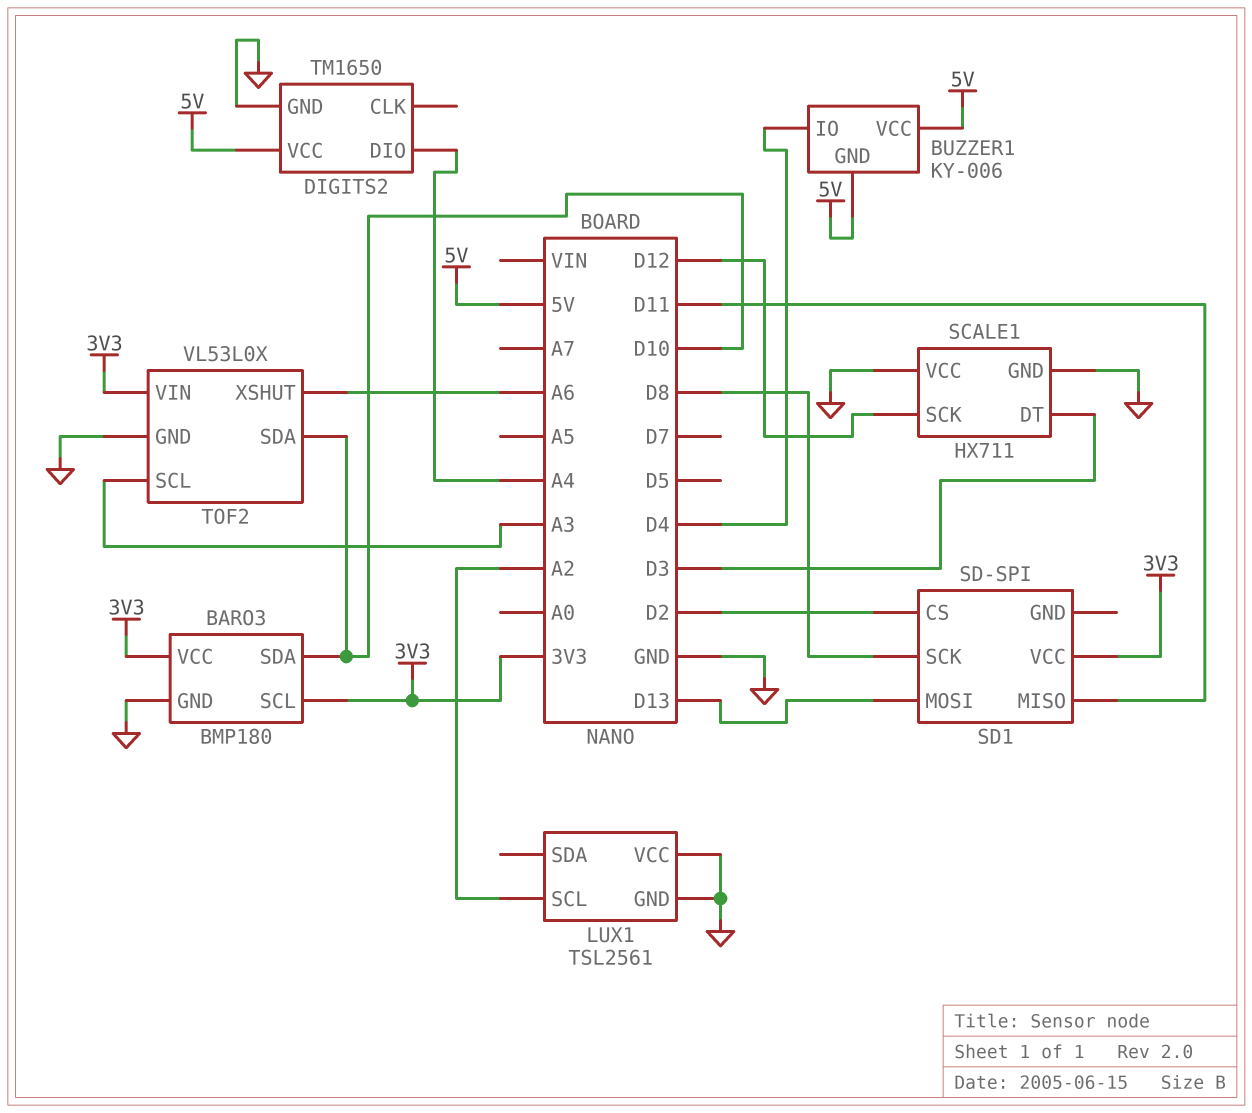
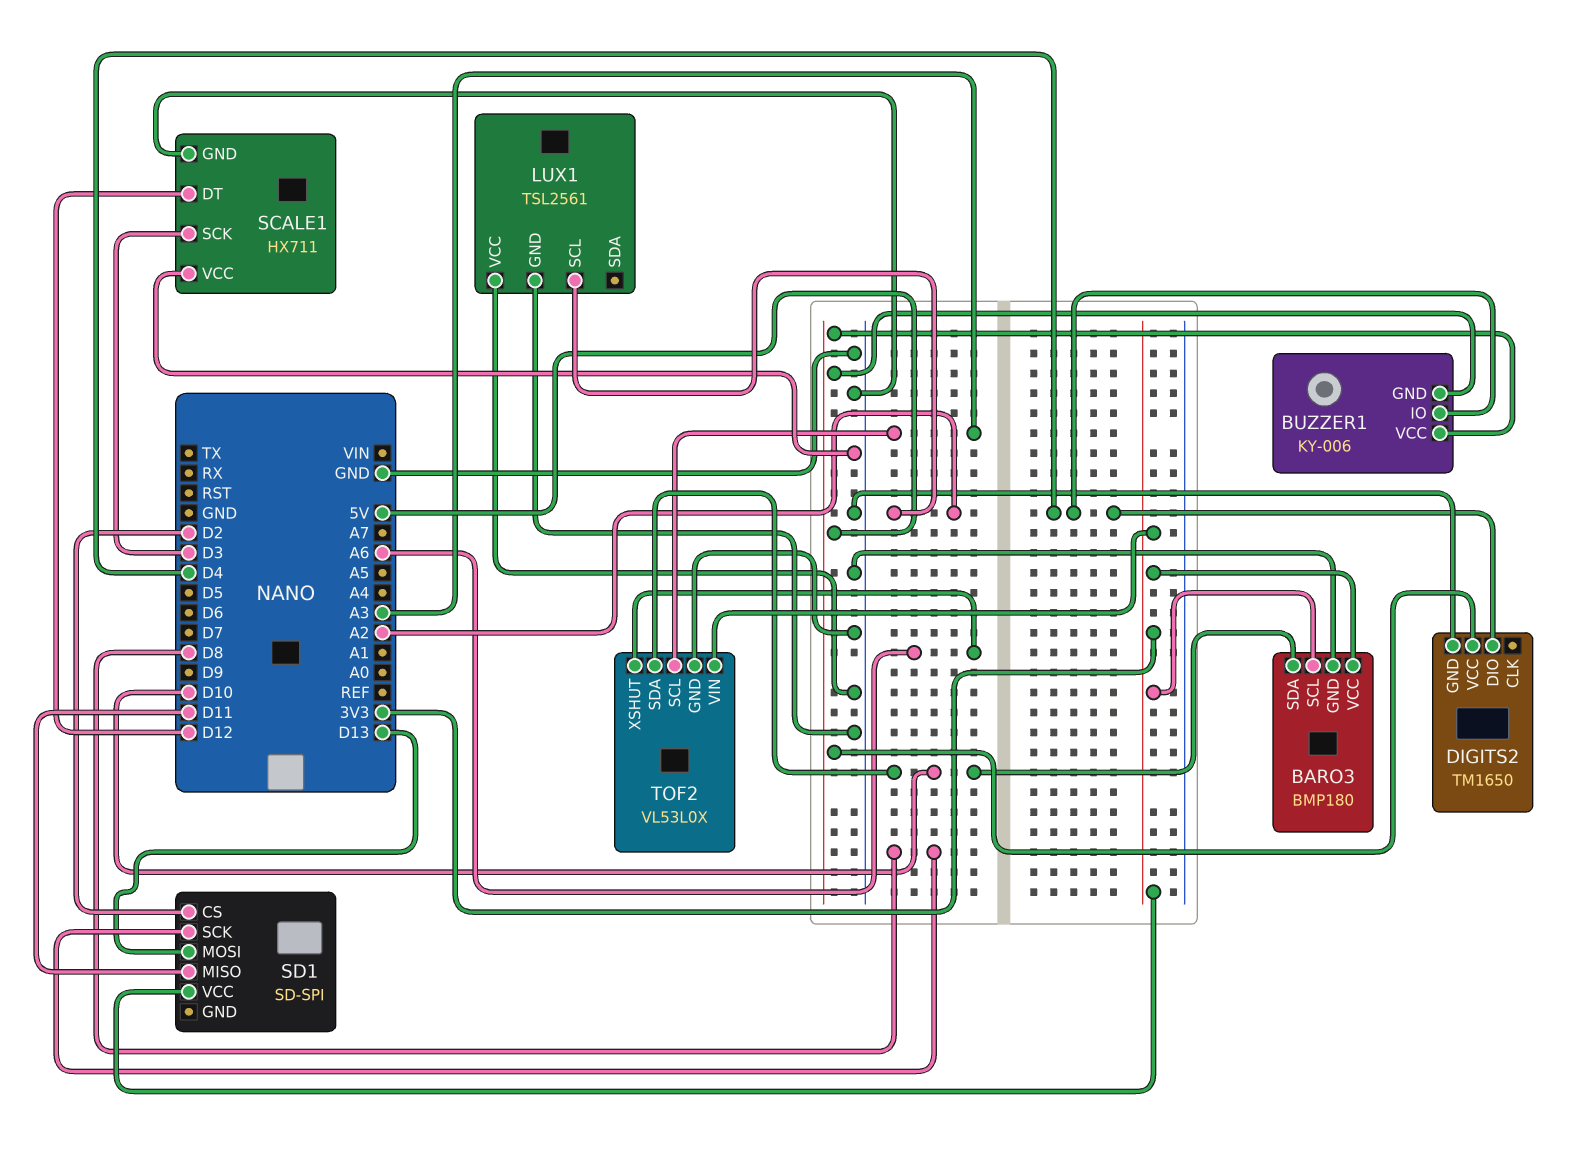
DIGITS2 pin DIO: A4 -> D4
SCALE1 pin DT: D3 -> D12
SCALE1 pin SCK: D12 -> D3

